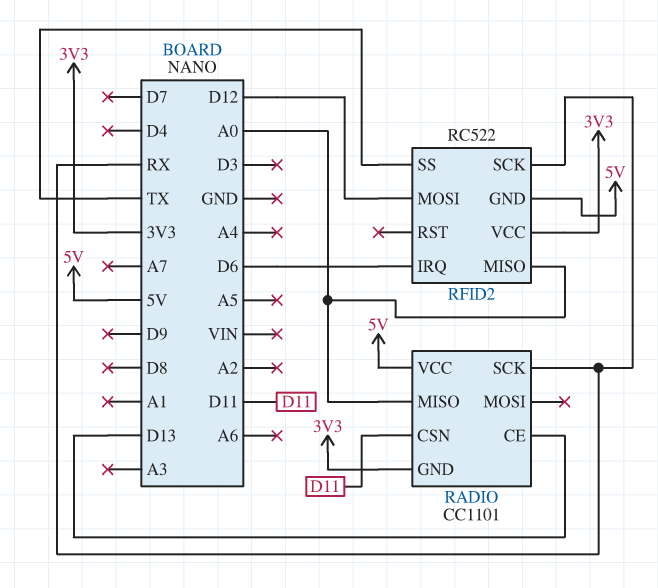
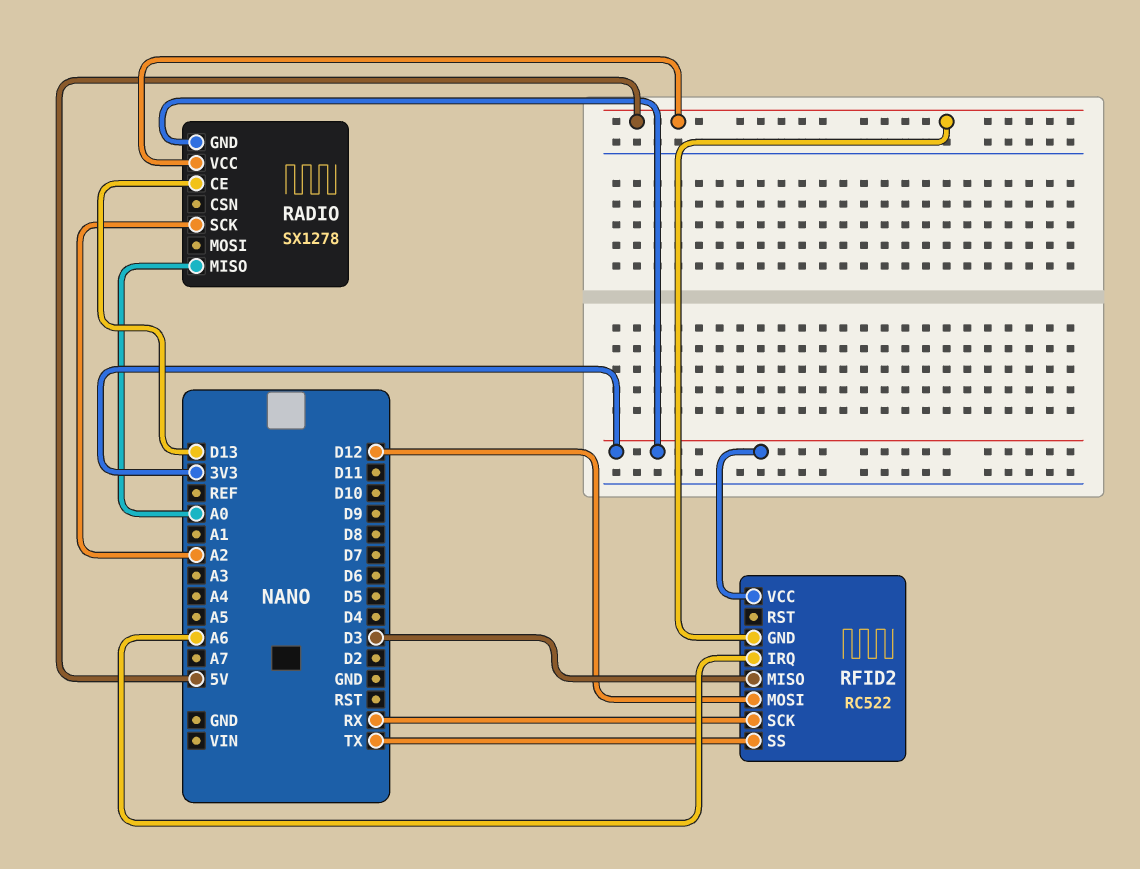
RADIO: CC1101 -> SX1278
RADIO pin CSN: D11 -> none
RADIO pin SCK: RX -> A2
RFID2 pin IRQ: D6 -> A6
RFID2 pin MISO: A0 -> D3

